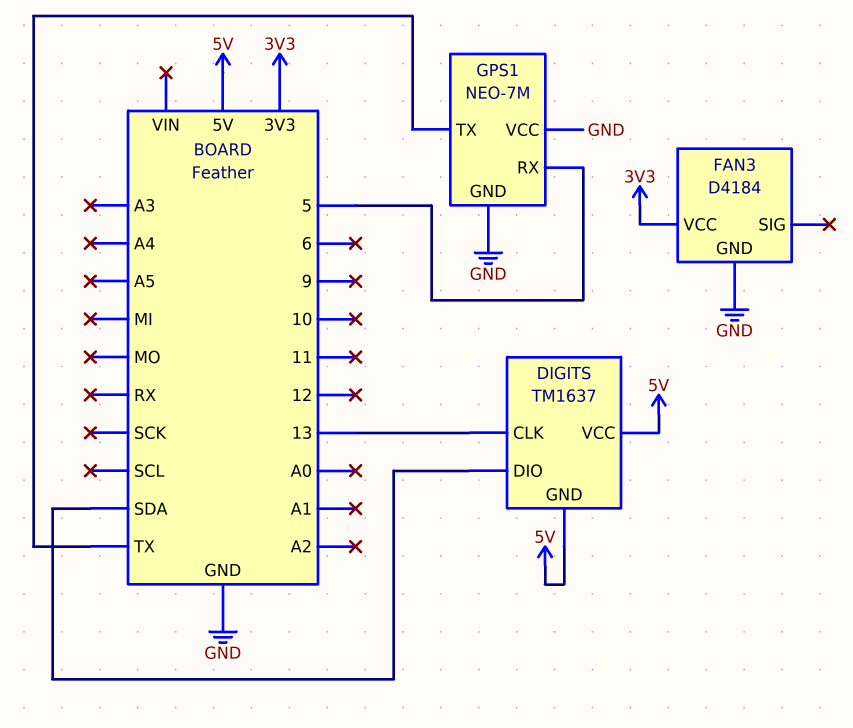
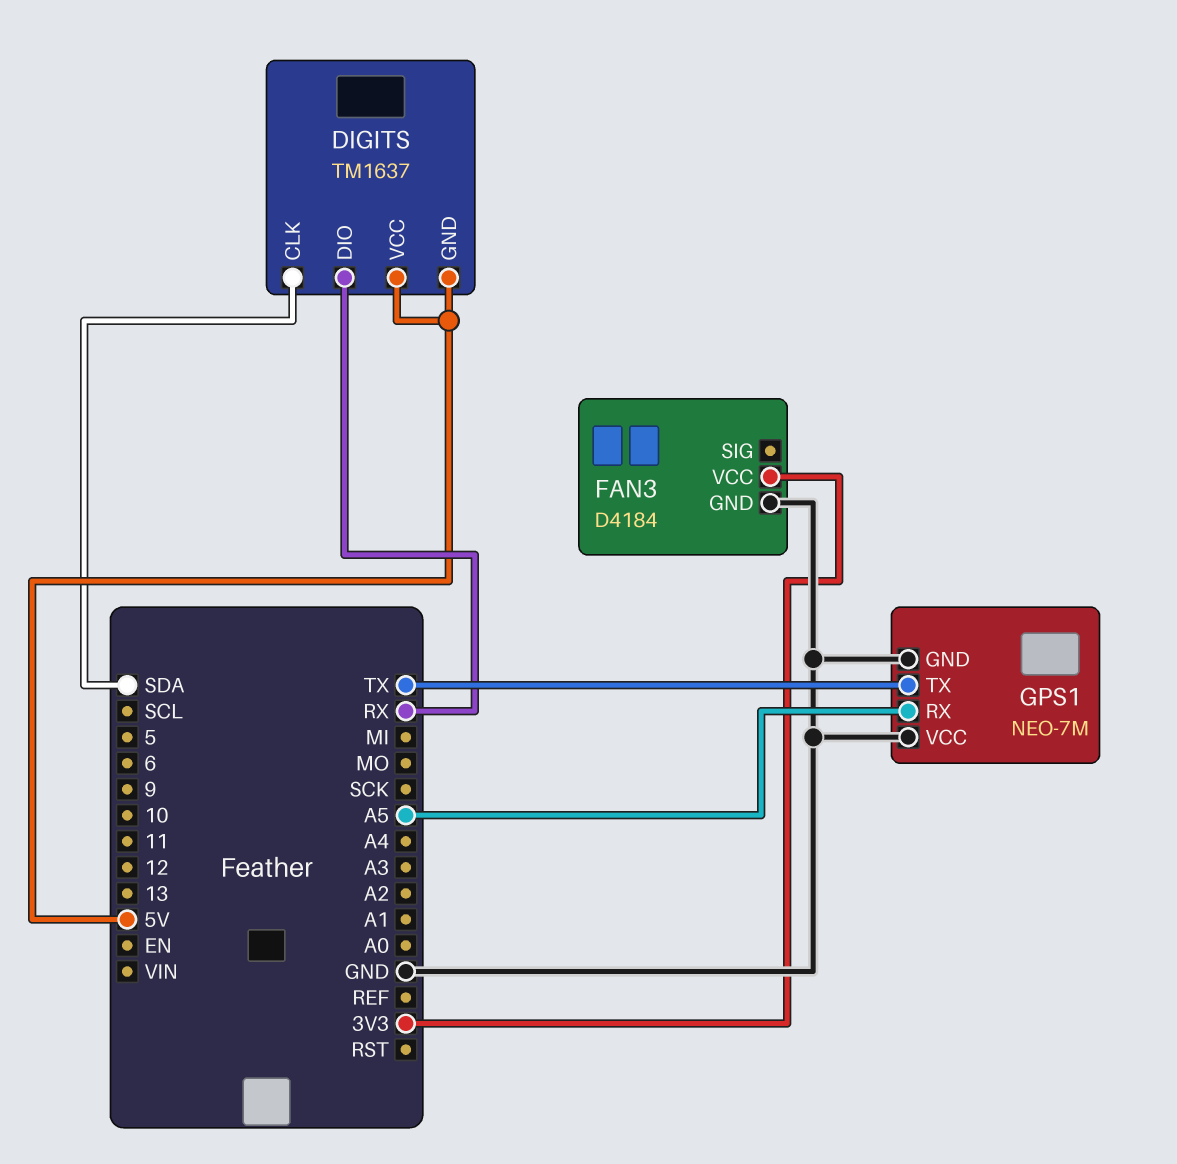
DIGITS pin CLK: 13 -> SDA
DIGITS pin DIO: SDA -> RX
GPS1 pin RX: 5 -> A5

